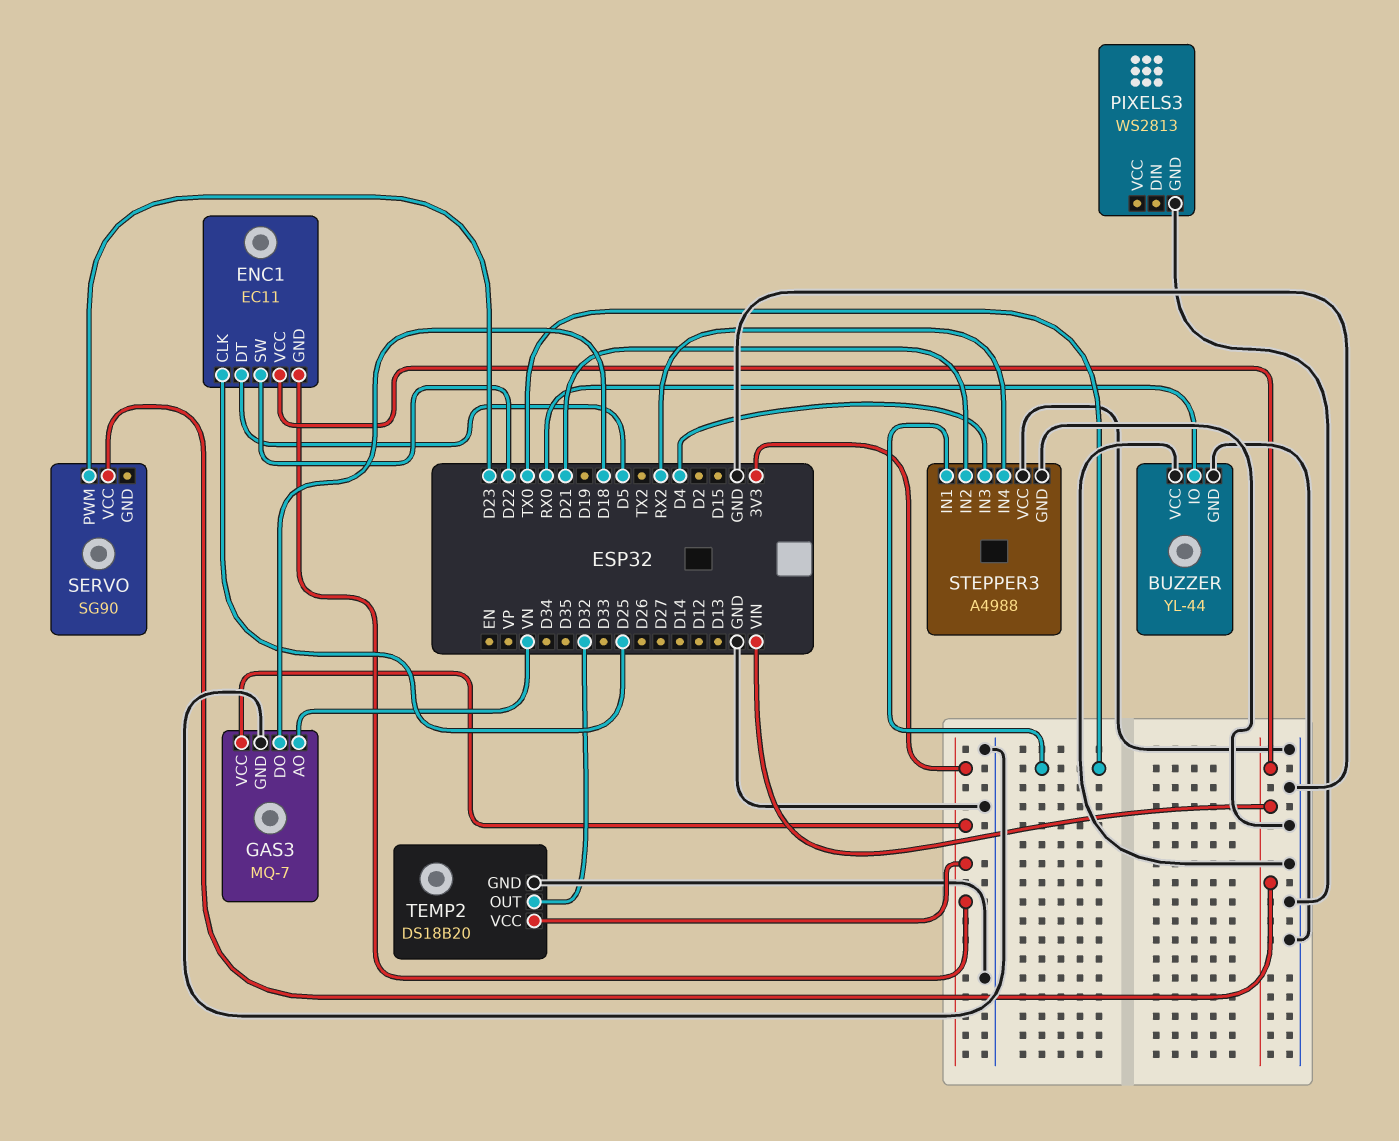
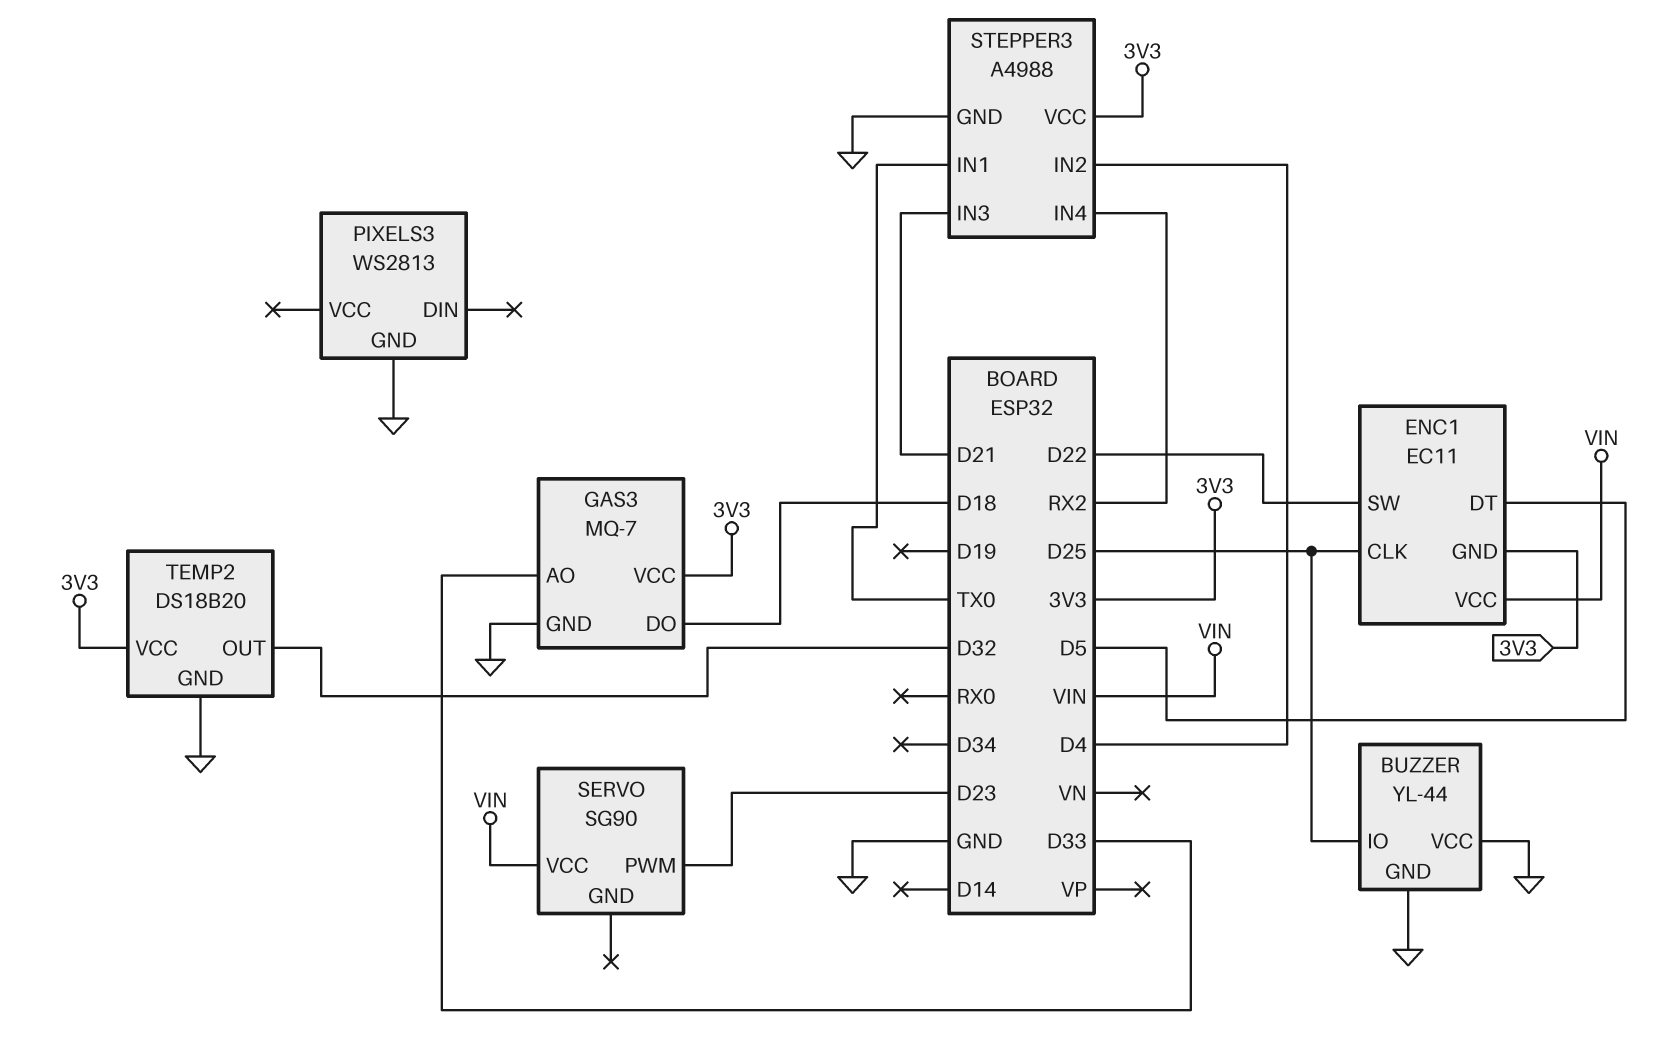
BUZZER pin IO: RX0 -> D25
GAS3 pin AO: VN -> D33
STEPPER3 pin IN2: D21 -> D4
STEPPER3 pin IN3: D4 -> D21
STEPPER3 pin VCC: GND -> 3V3

